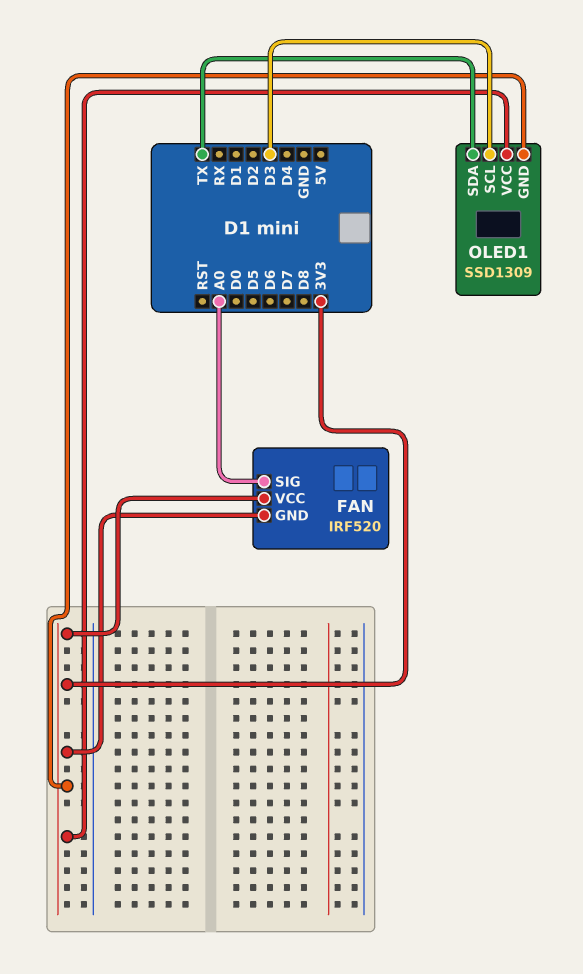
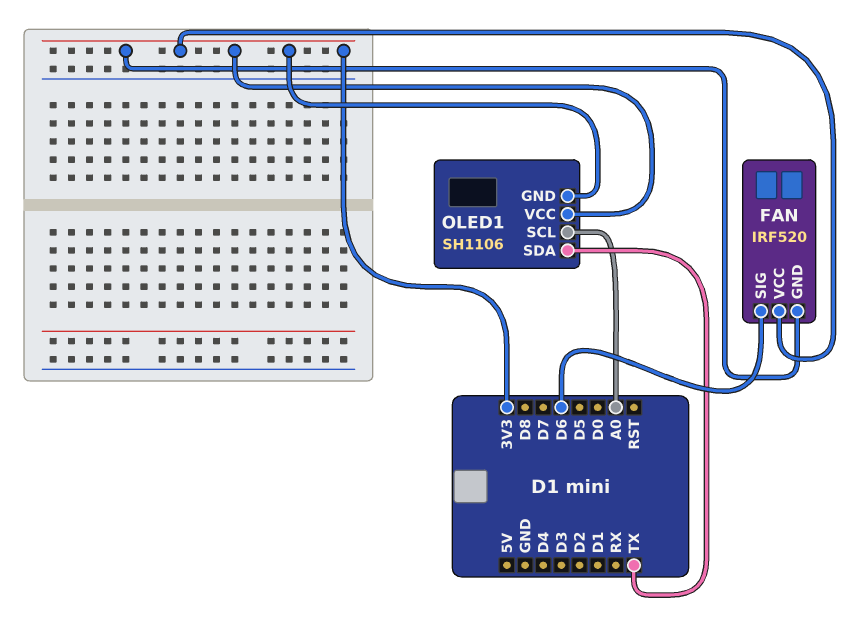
FAN pin SIG: A0 -> D6
OLED1: SSD1309 -> SH1106
OLED1 pin SCL: D3 -> A0

